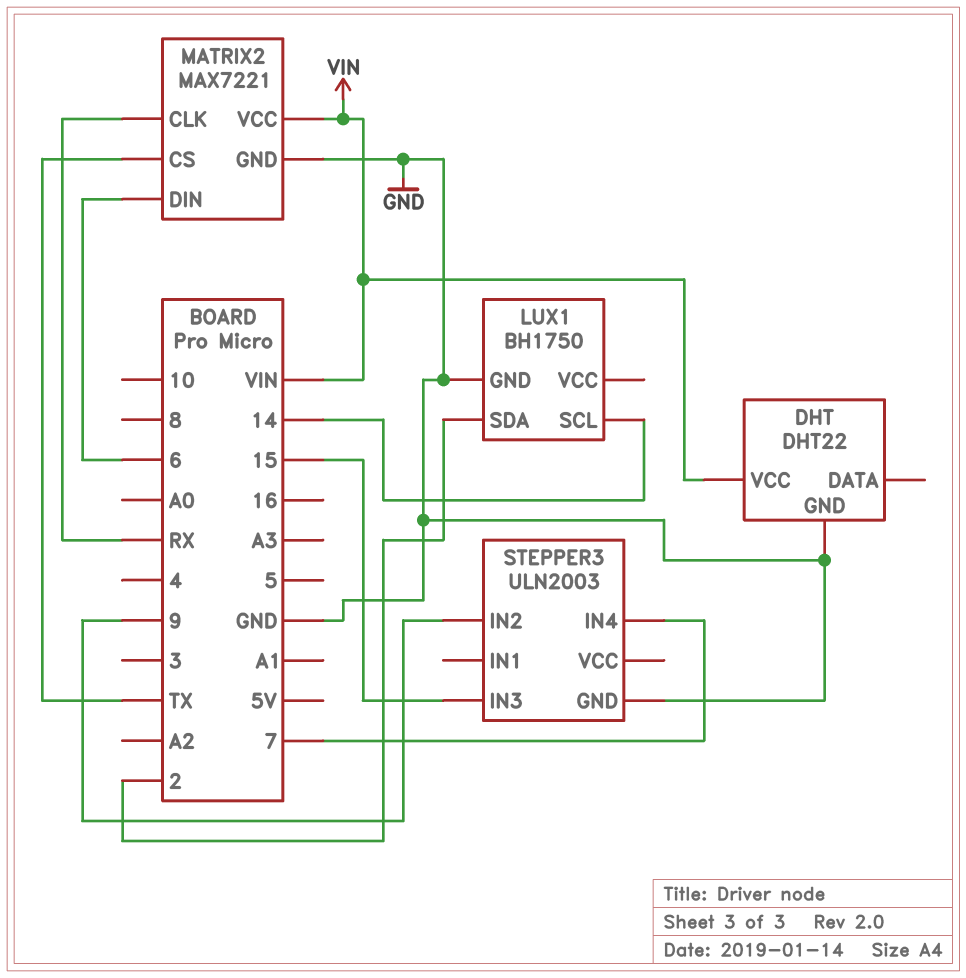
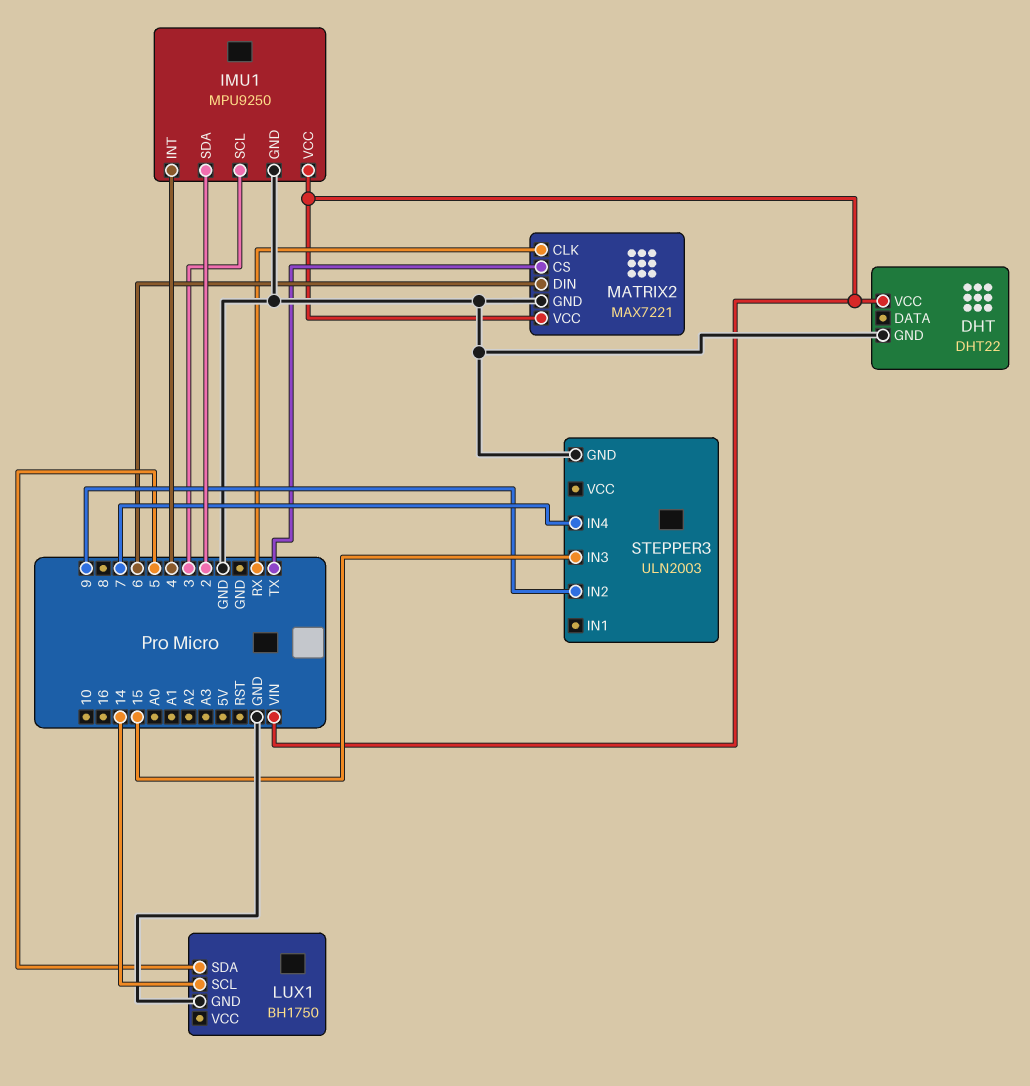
IMU1: none -> MPU9250
IMU1 pin GND: none -> GND
IMU1 pin INT: none -> 4
IMU1 pin SCL: none -> 3
IMU1 pin SDA: none -> 2
IMU1 pin VCC: none -> VIN
LUX1 pin SDA: 2 -> 5

